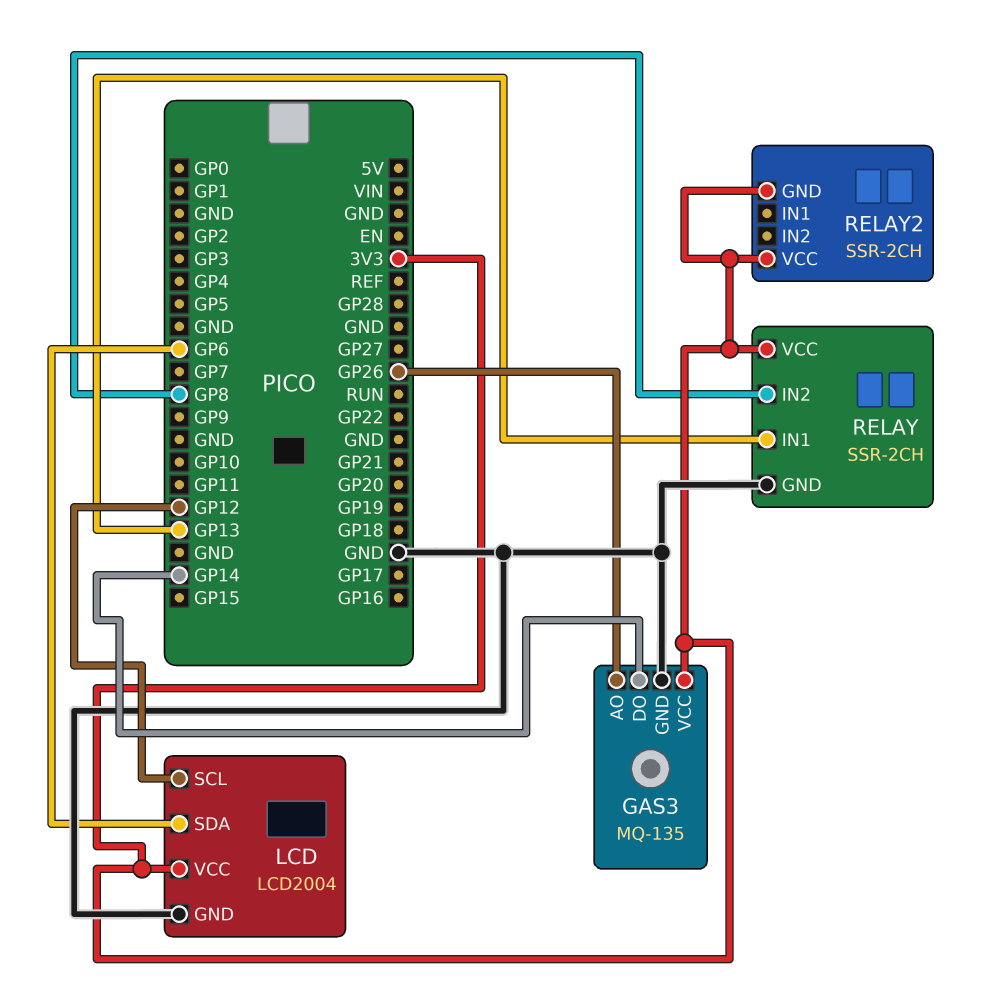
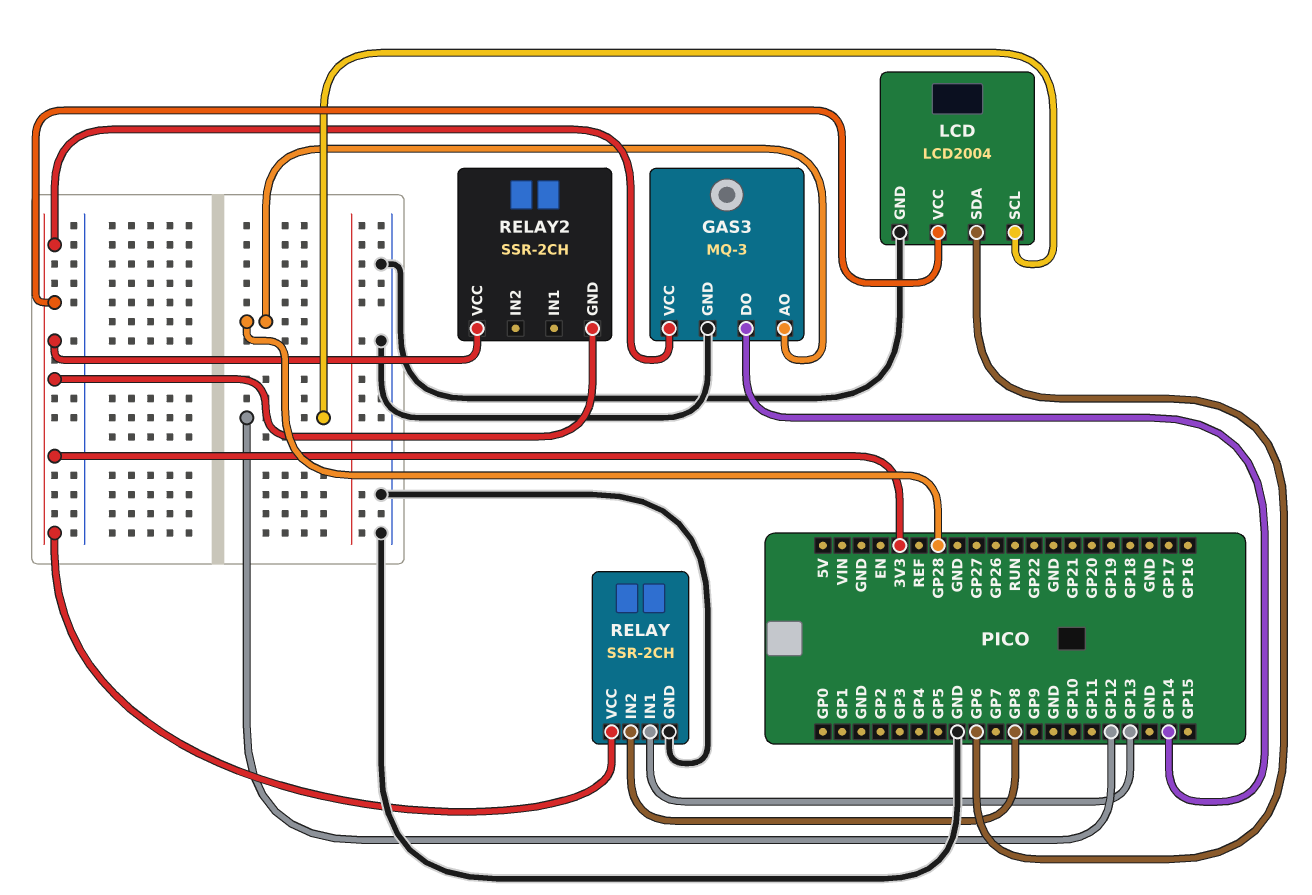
GAS3: MQ-135 -> MQ-3
GAS3 pin AO: GP26 -> GP28

